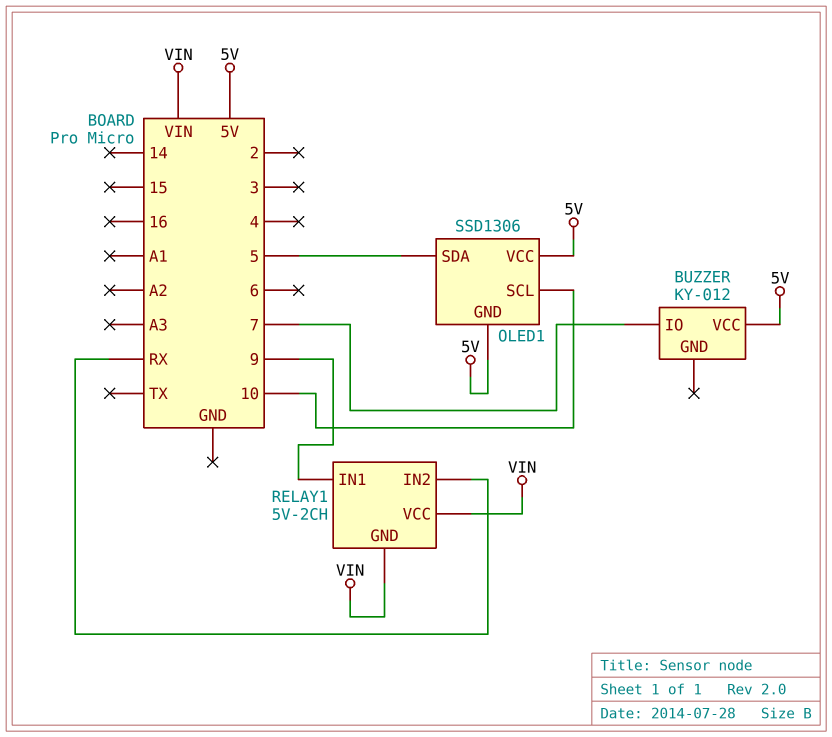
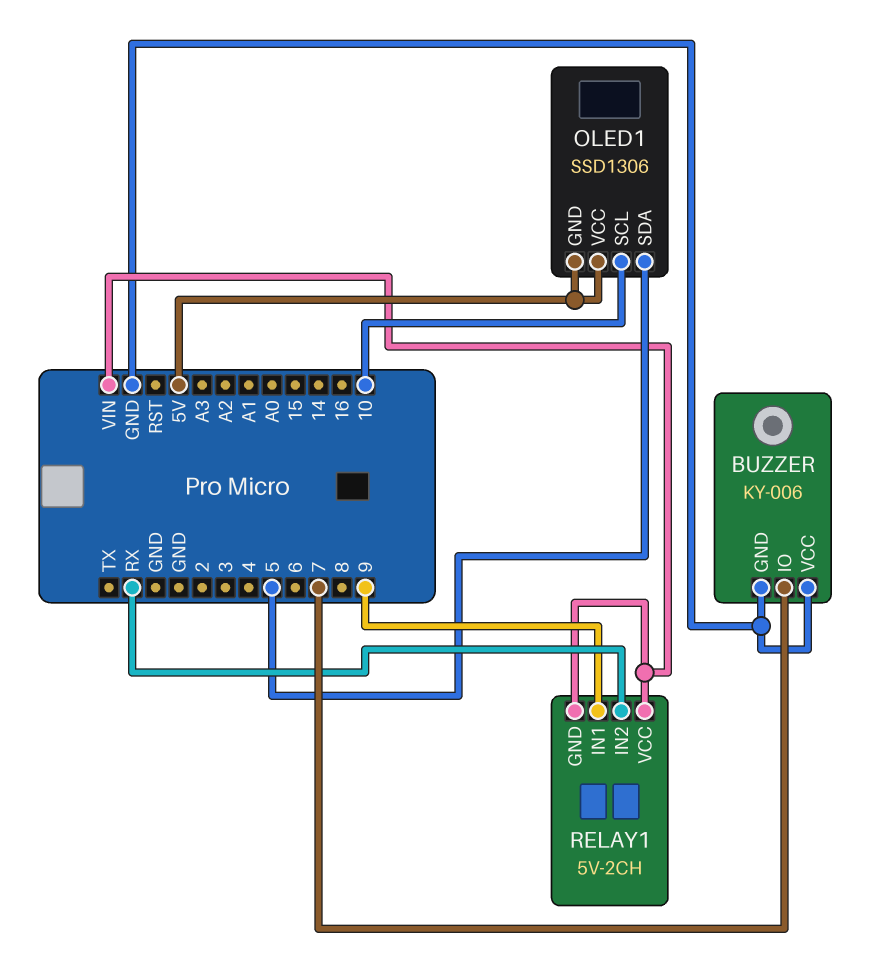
BUZZER: KY-012 -> KY-006
BUZZER pin GND: none -> GND
BUZZER pin VCC: 5V -> GND

